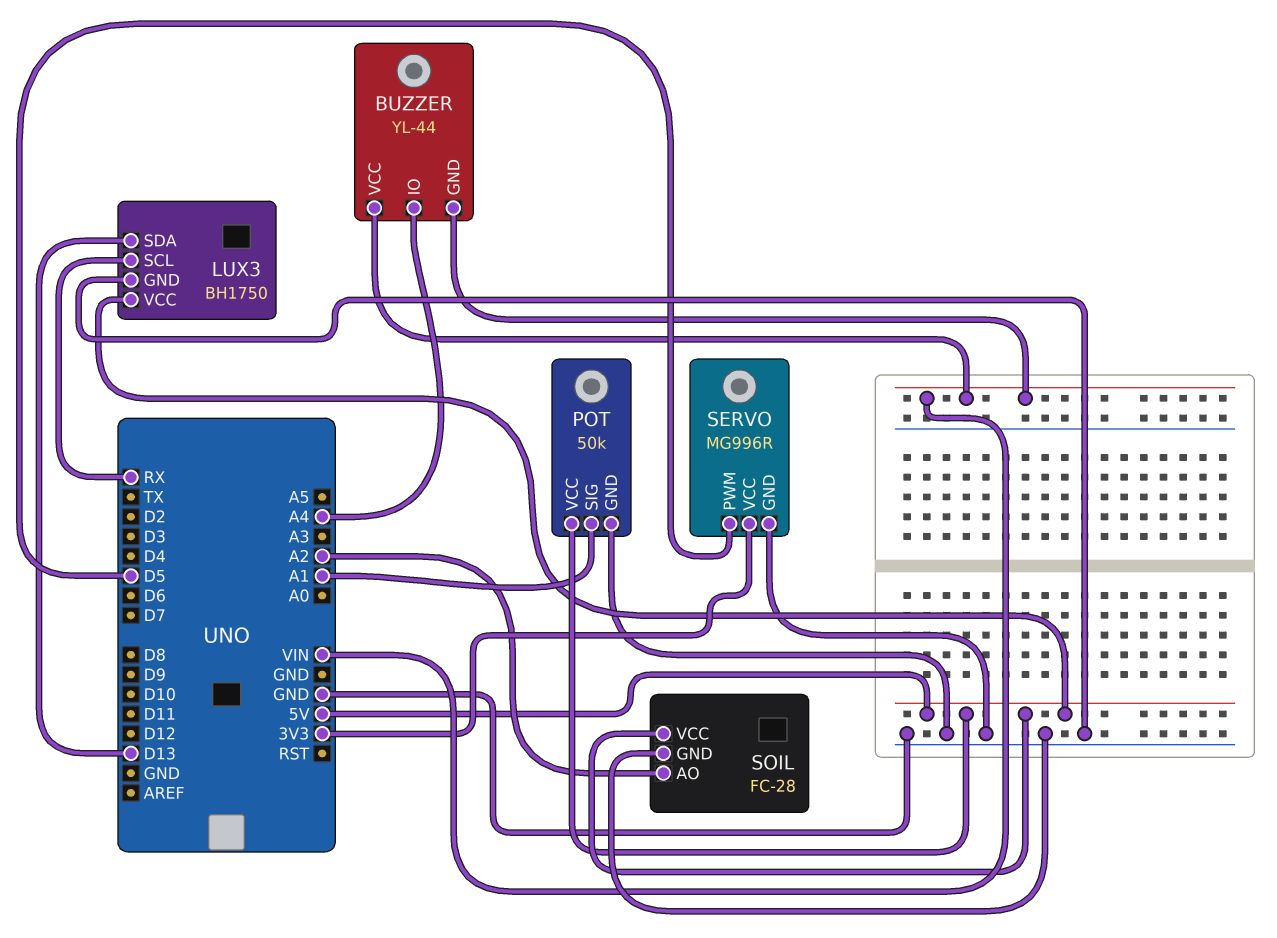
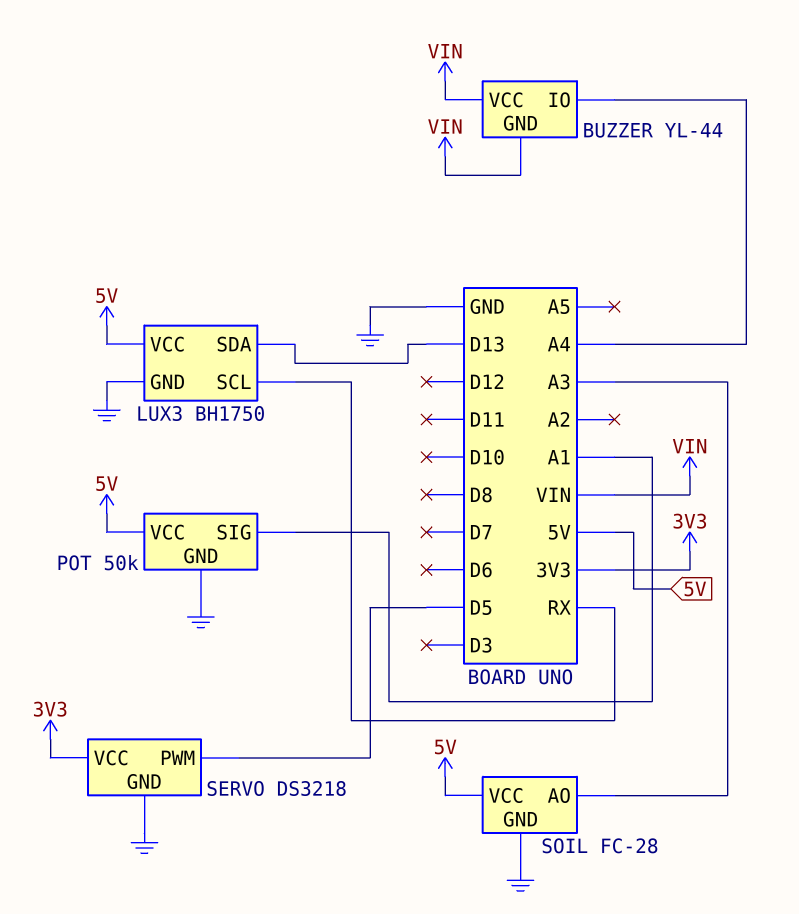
SERVO: MG996R -> DS3218
SOIL pin AO: A2 -> A3

